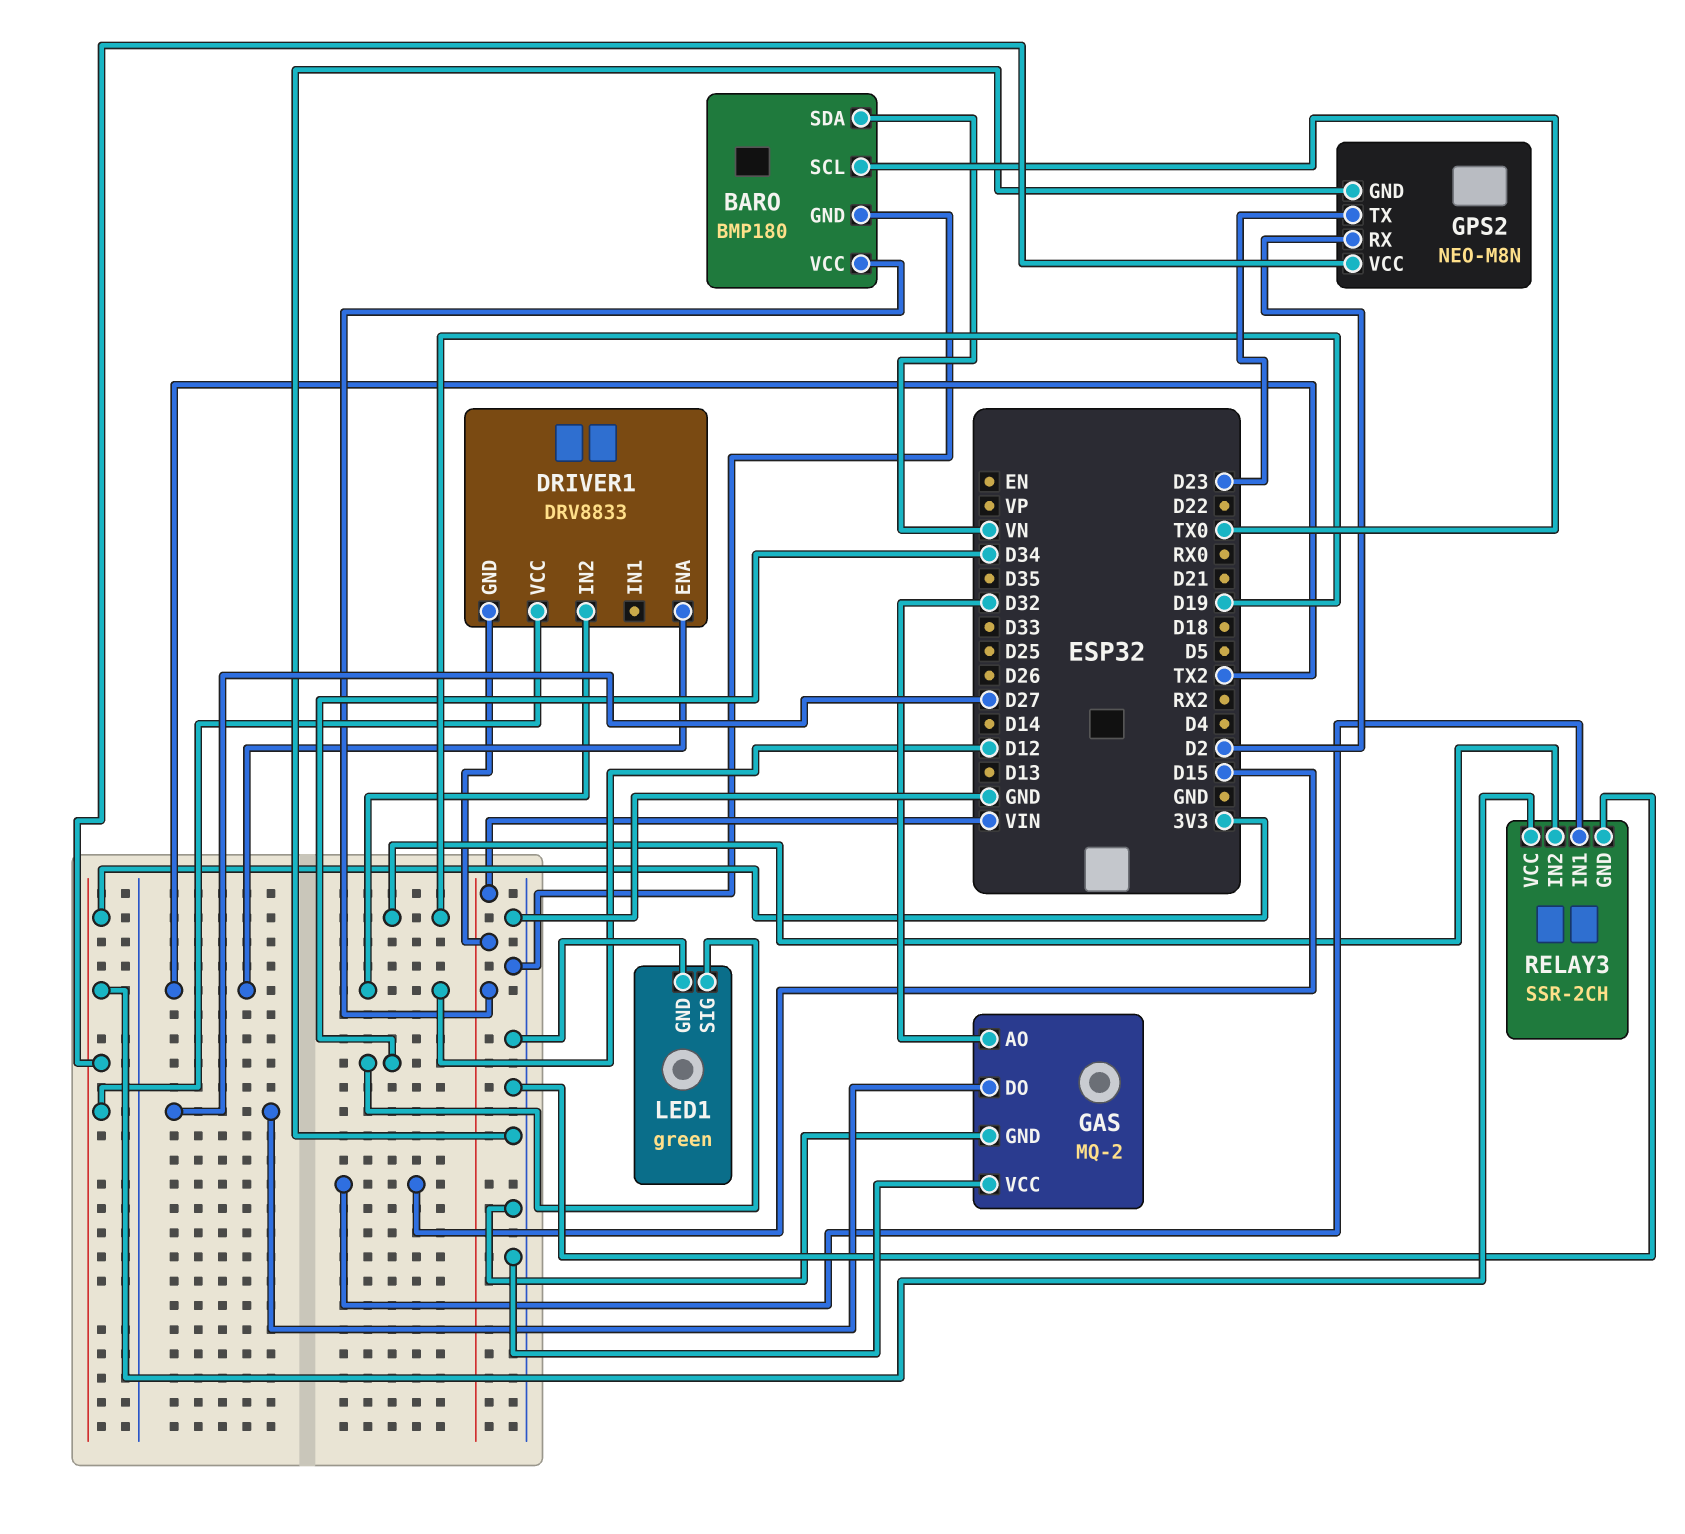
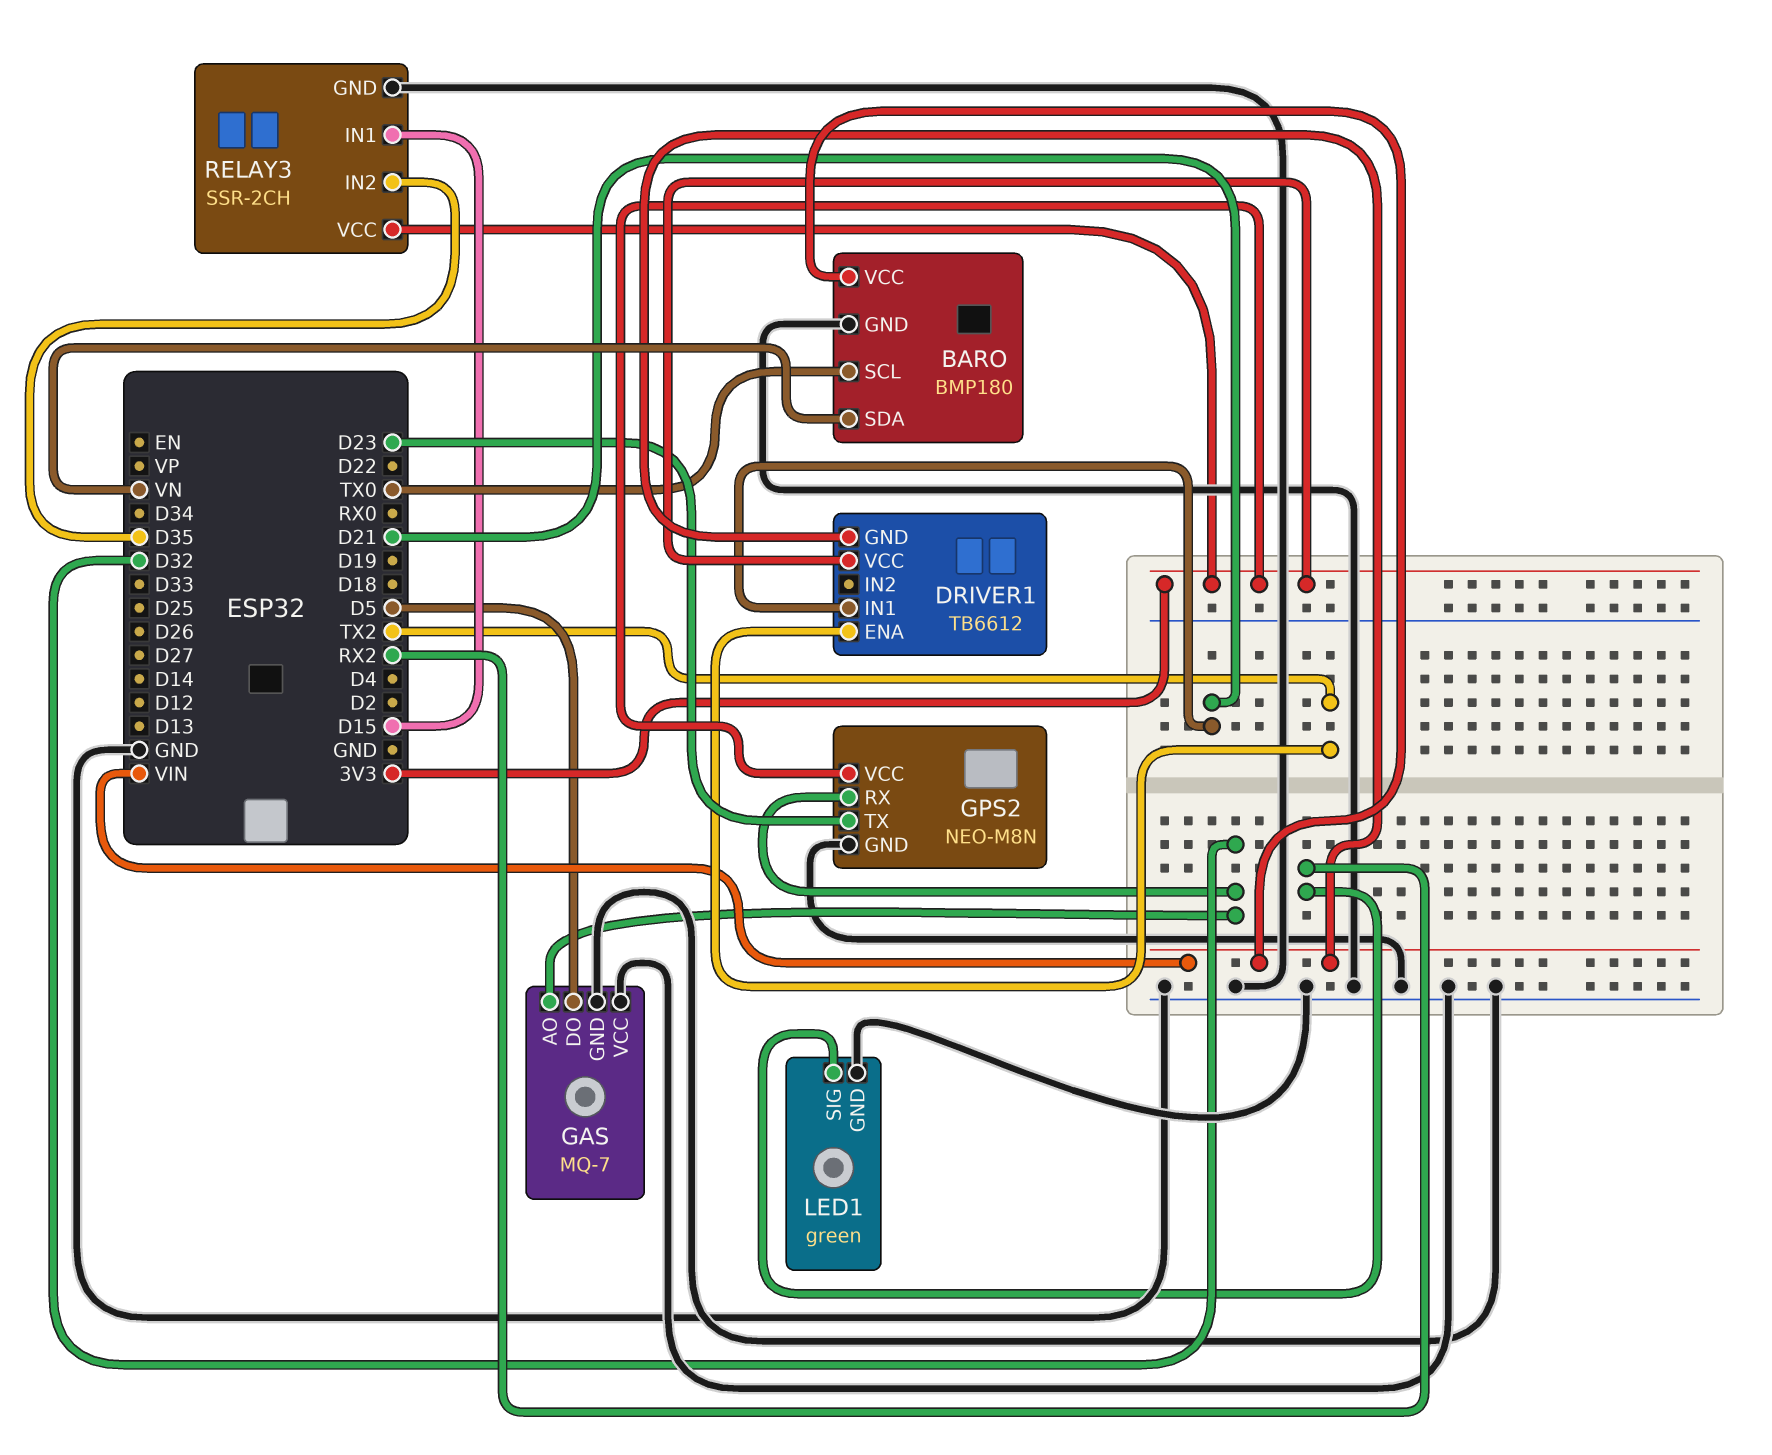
DRIVER1: DRV8833 -> TB6612
DRIVER1 pin IN1: none -> D21
DRIVER1 pin IN2: D12 -> none
GAS: MQ-2 -> MQ-7
GAS pin DO: D27 -> D5
GPS2 pin RX: D2 -> D32
LED1 pin SIG: D34 -> RX2
RELAY3 pin IN2: D19 -> D35

